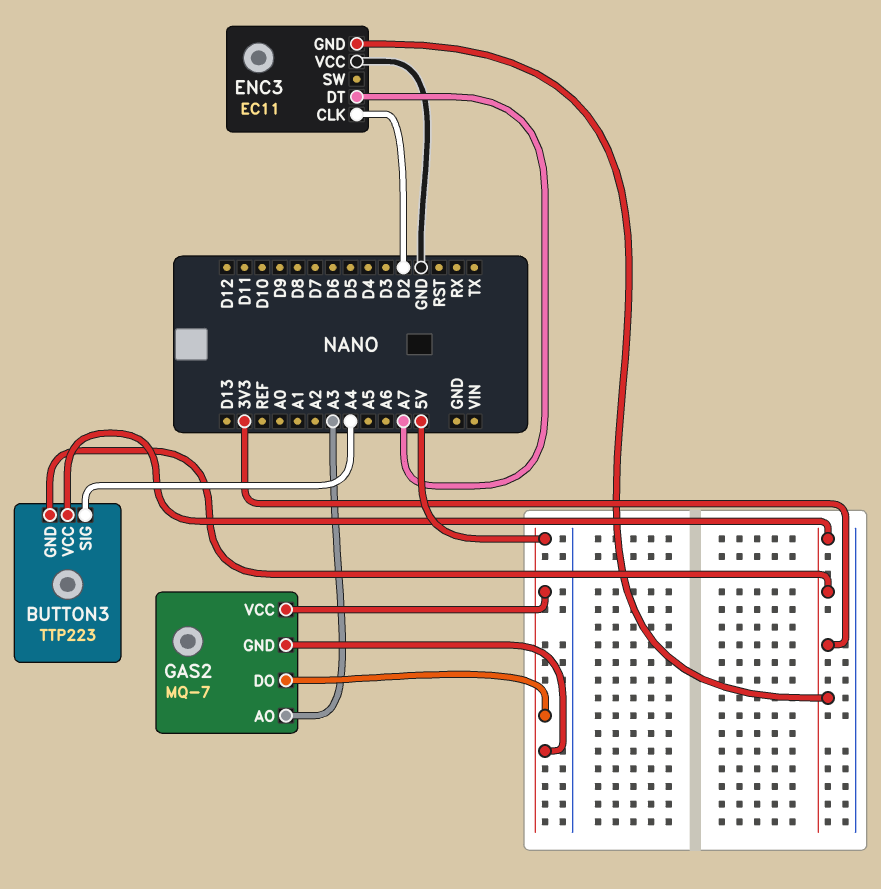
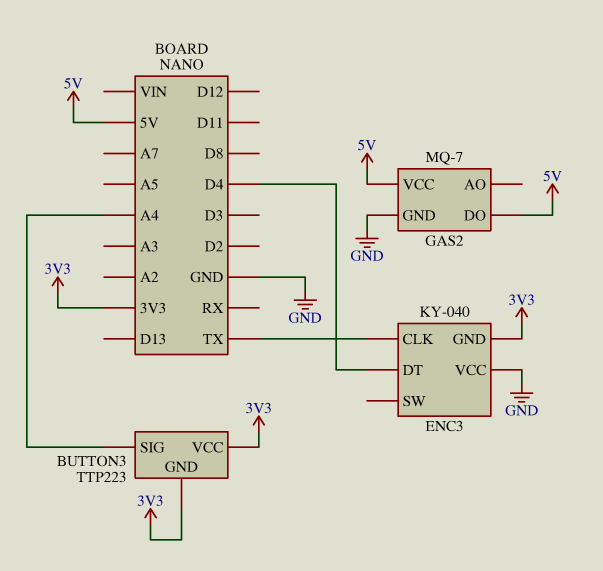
ENC3: EC11 -> KY-040
ENC3 pin CLK: D2 -> TX
ENC3 pin DT: A7 -> D4
GAS2 pin AO: A3 -> none
GAS2 pin GND: 5V -> GND

